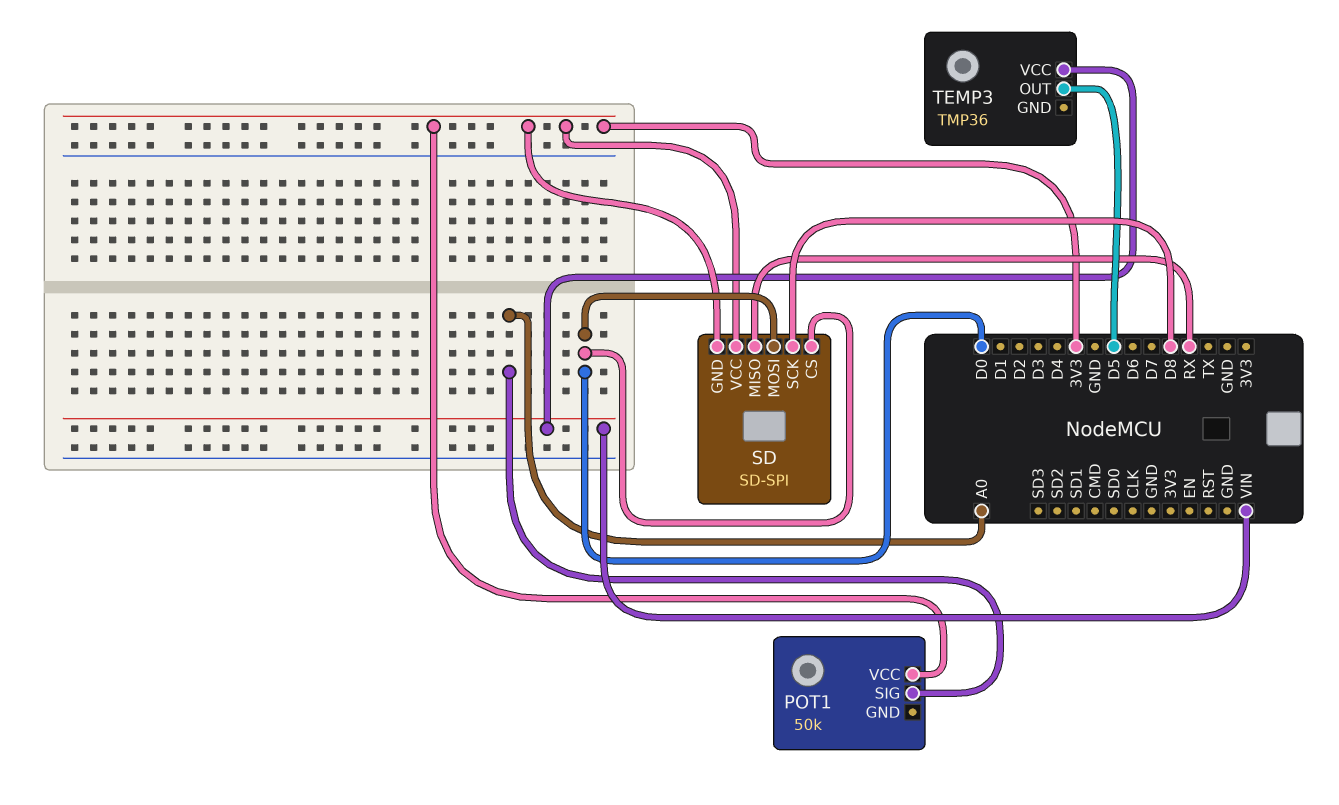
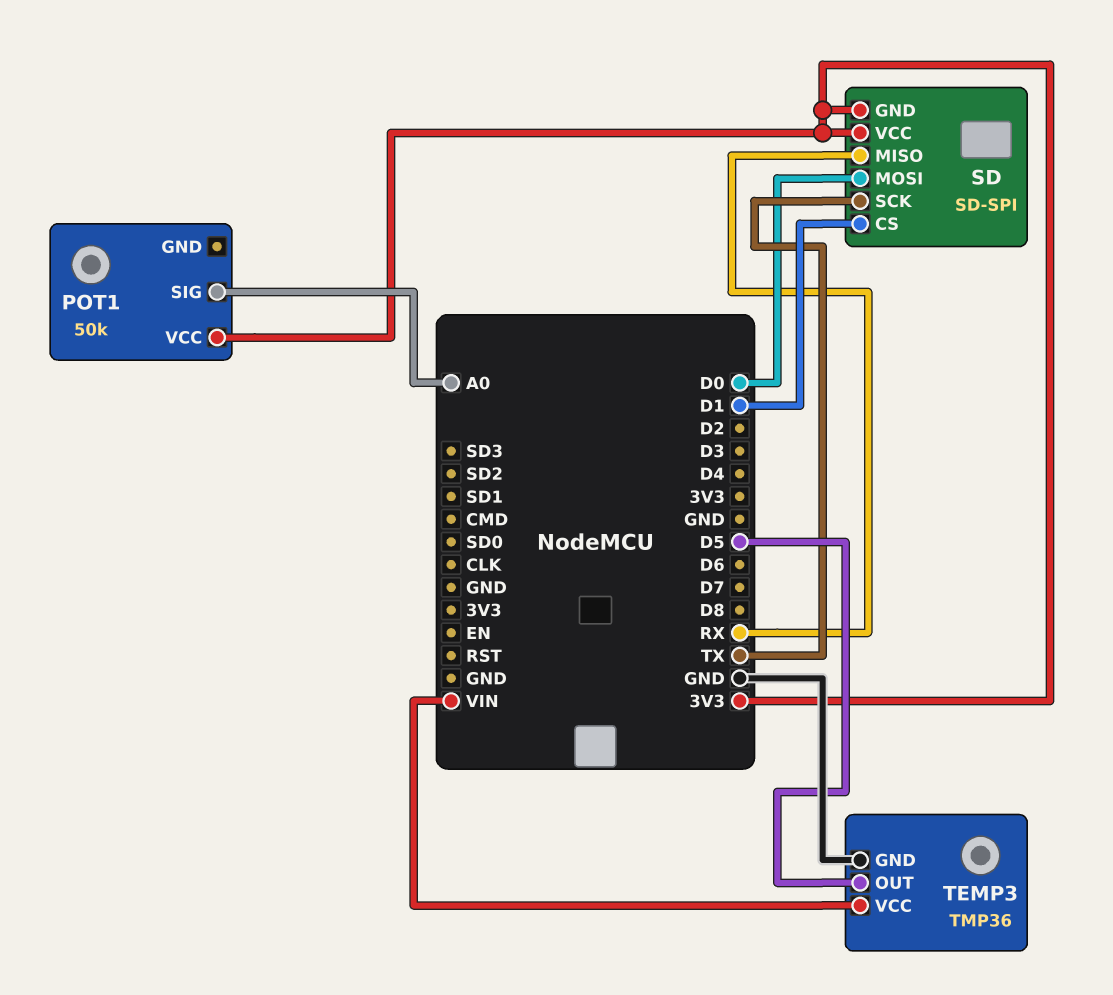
SD pin CS: D0 -> D1
SD pin SCK: D8 -> TX
TEMP3 pin GND: none -> GND

